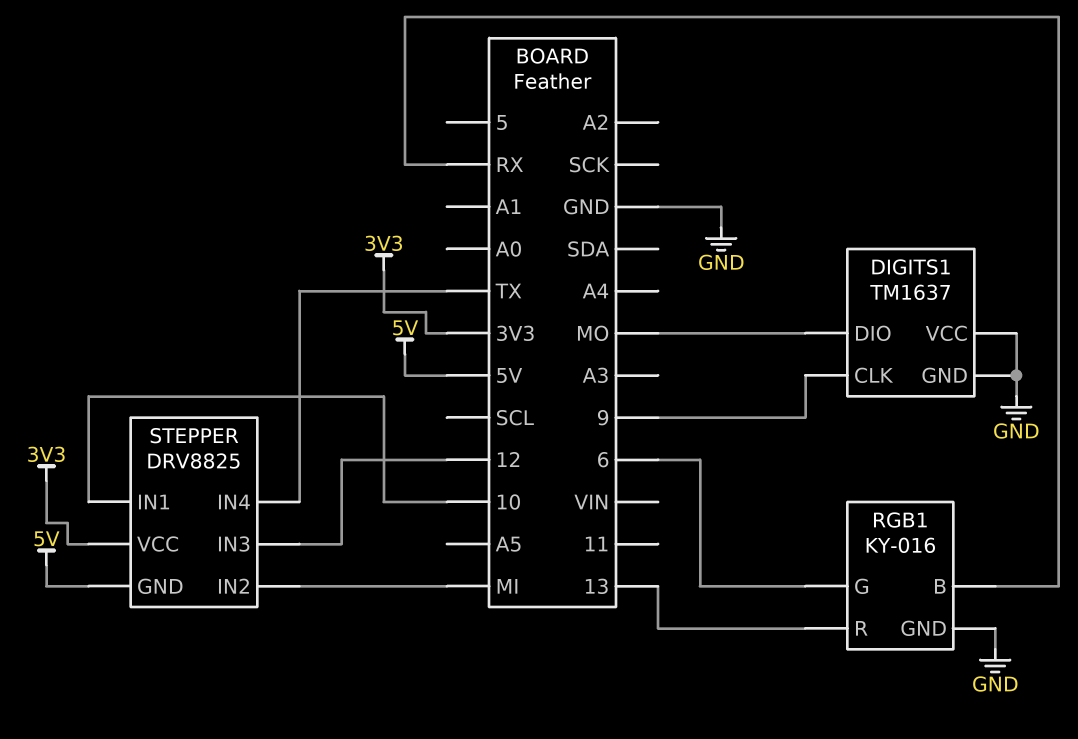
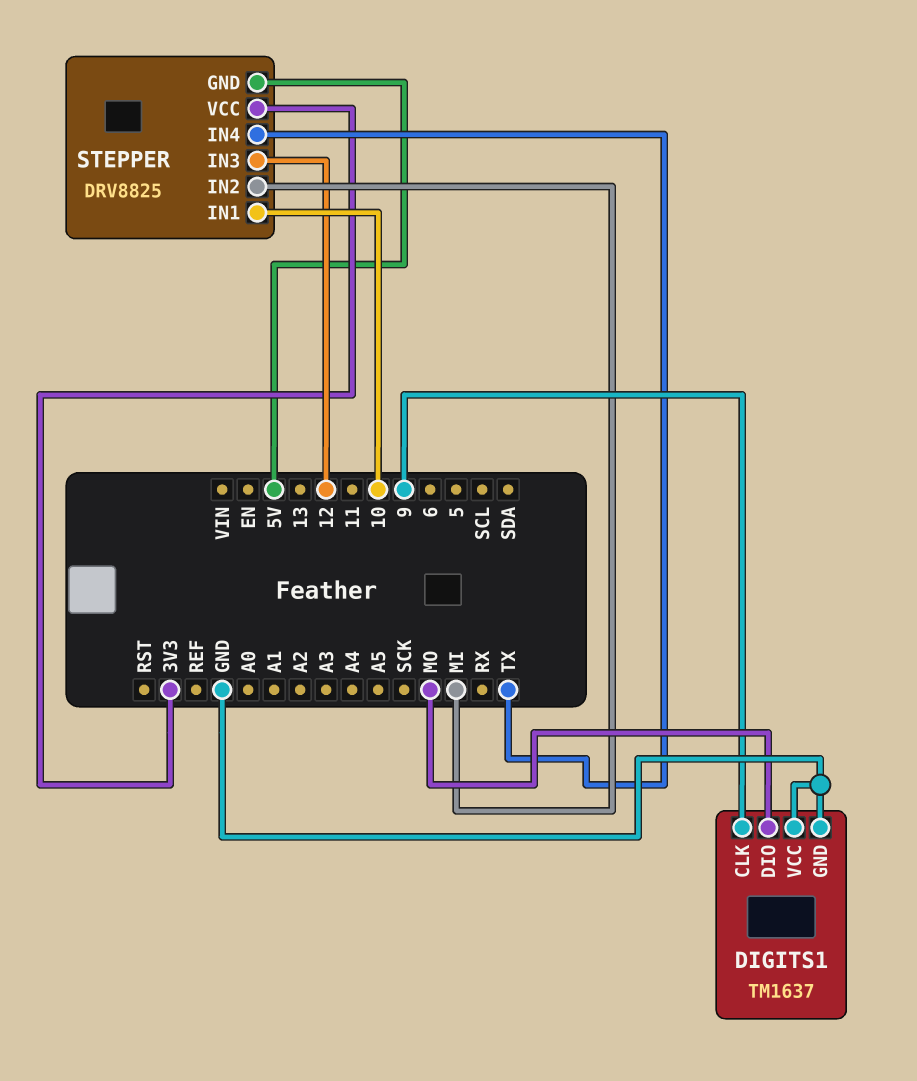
RGB1: KY-016 -> none
RGB1 pin B: RX -> none
RGB1 pin G: 6 -> none
RGB1 pin GND: GND -> none
RGB1 pin R: 13 -> none

